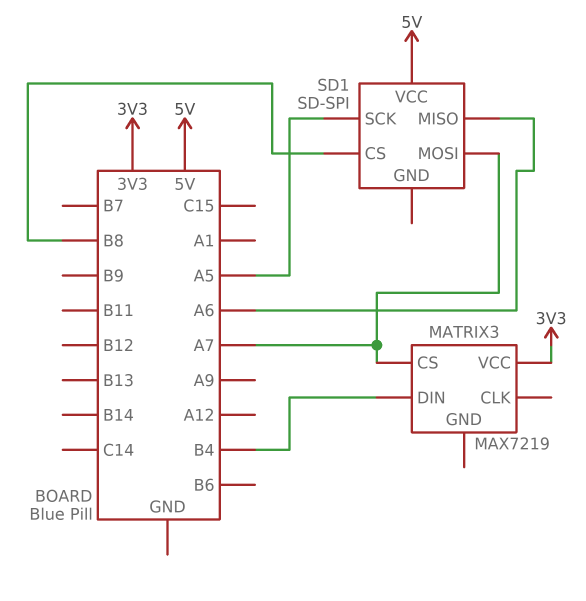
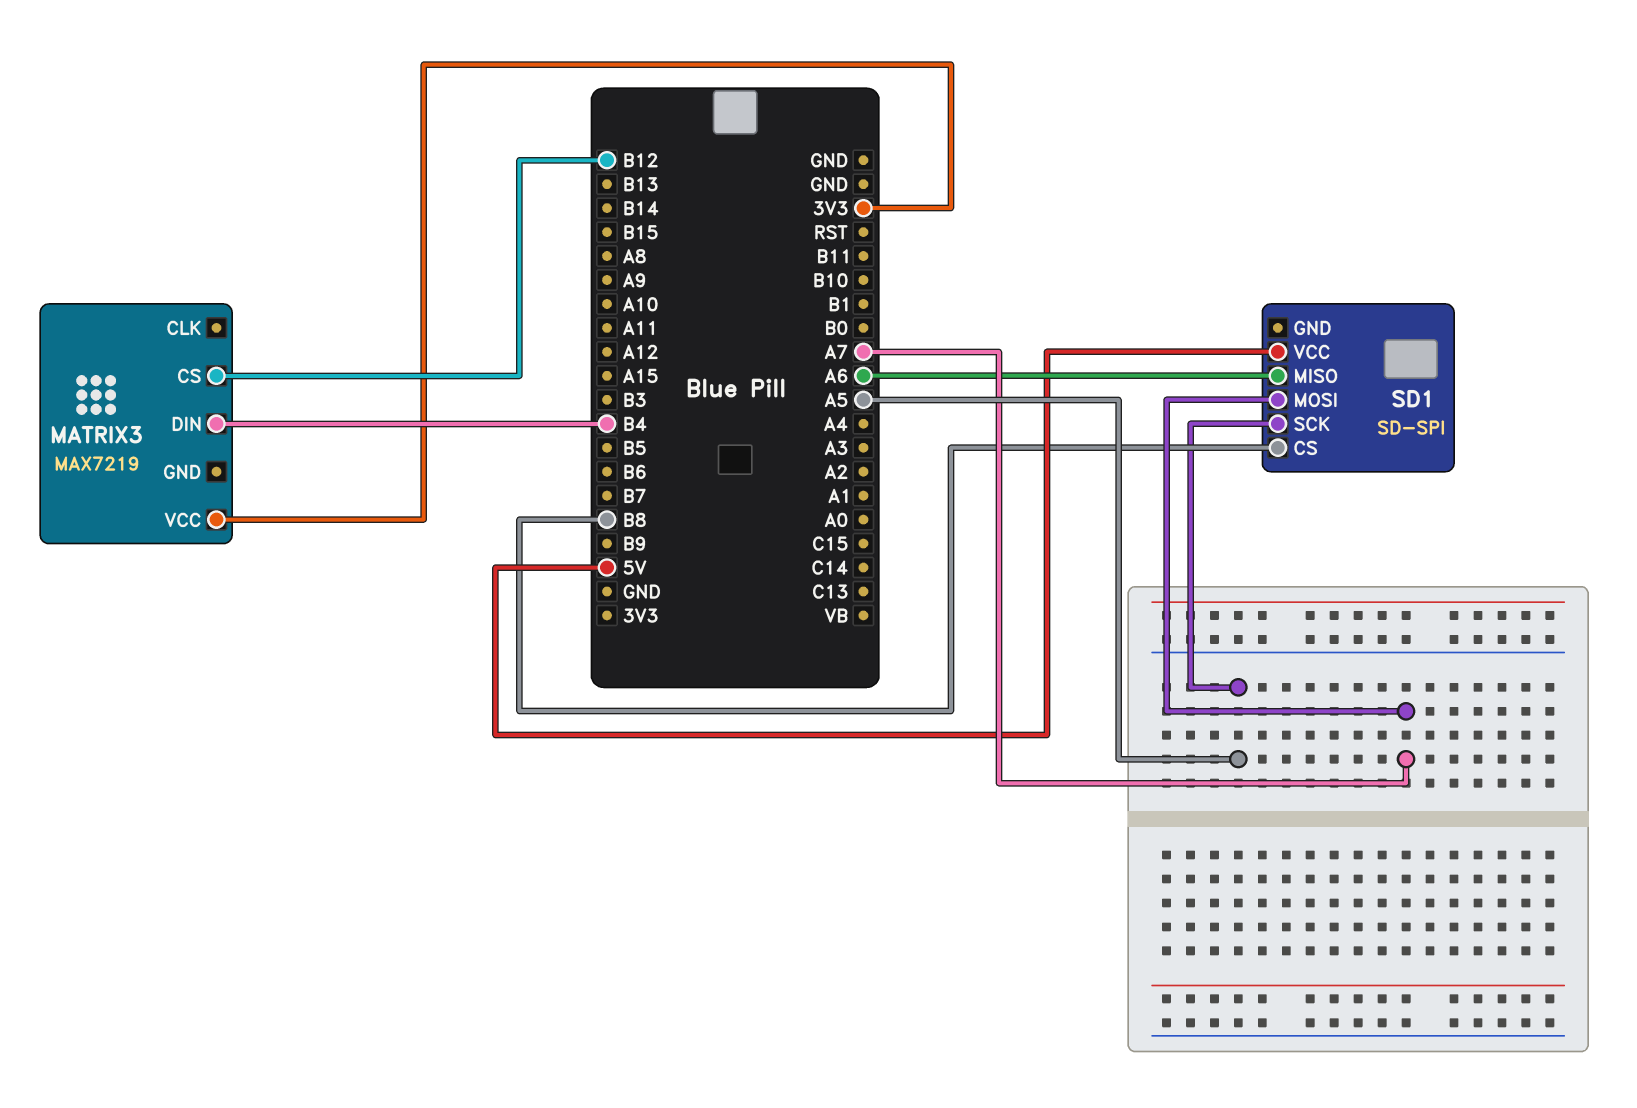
MATRIX3 pin CS: A7 -> B12

